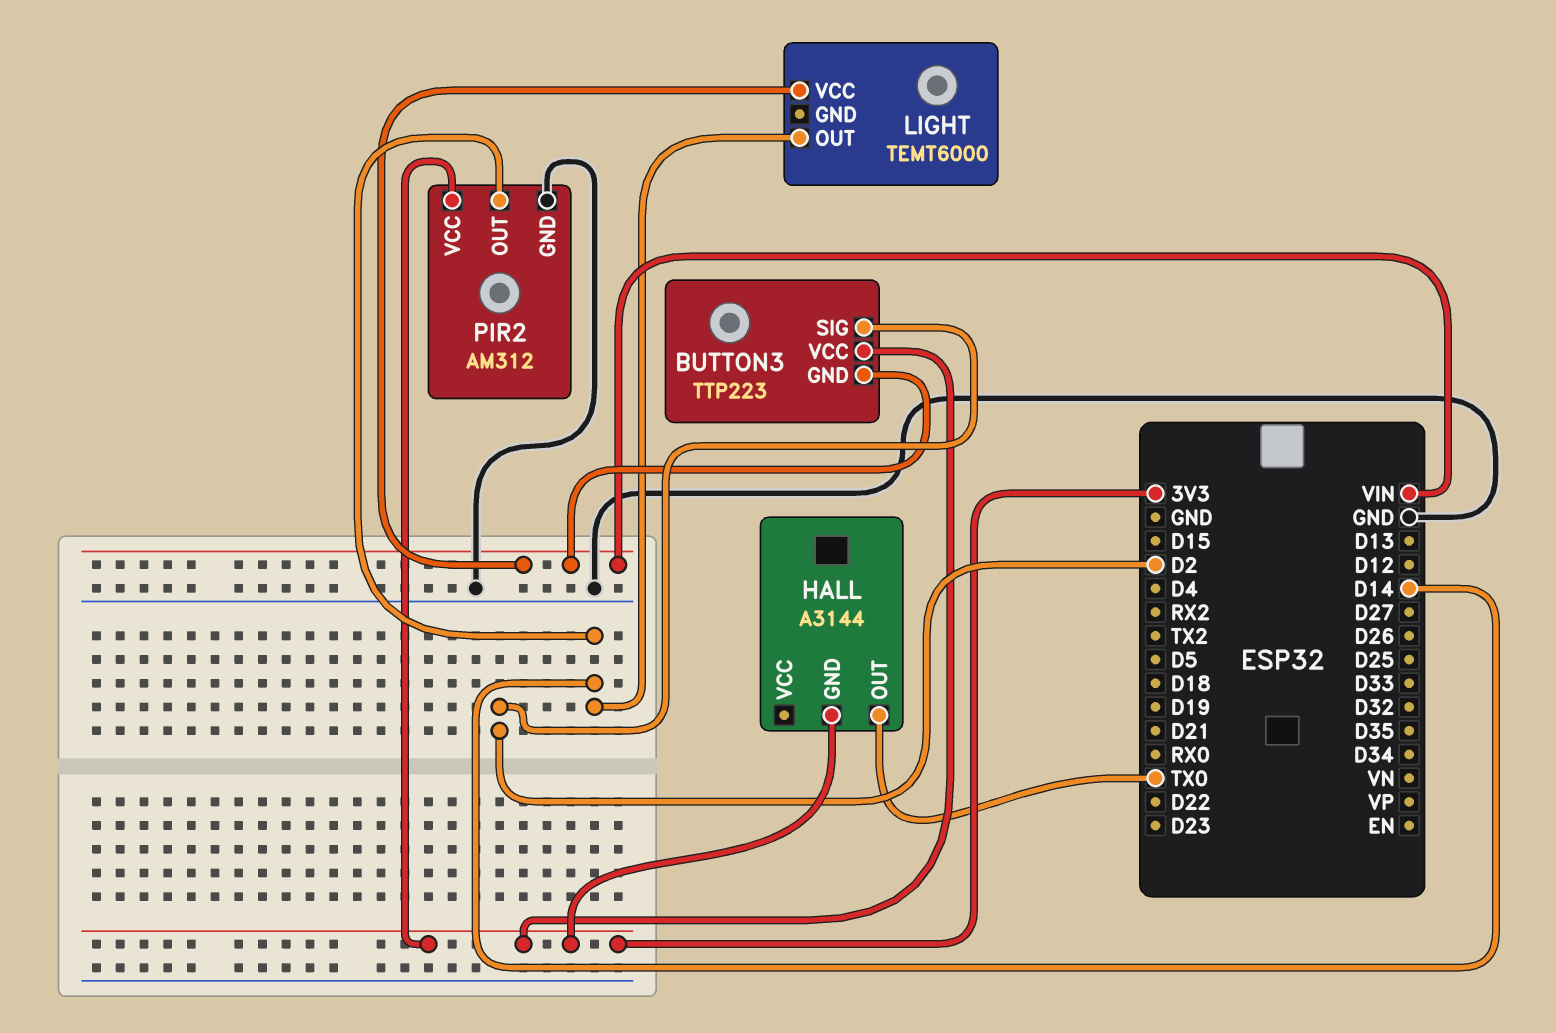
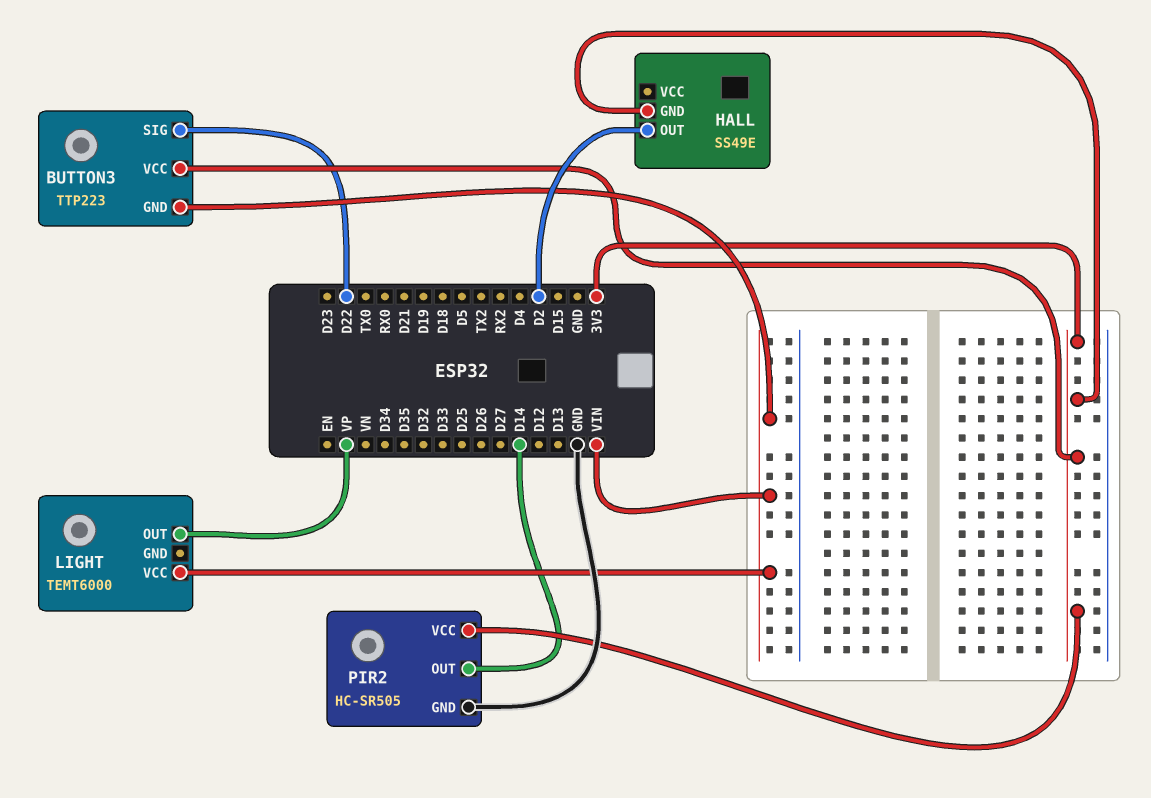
BUTTON3 pin SIG: D2 -> D22
HALL: A3144 -> SS49E
HALL pin OUT: TX0 -> D2
LIGHT pin OUT: D14 -> VP
PIR2: AM312 -> HC-SR505

